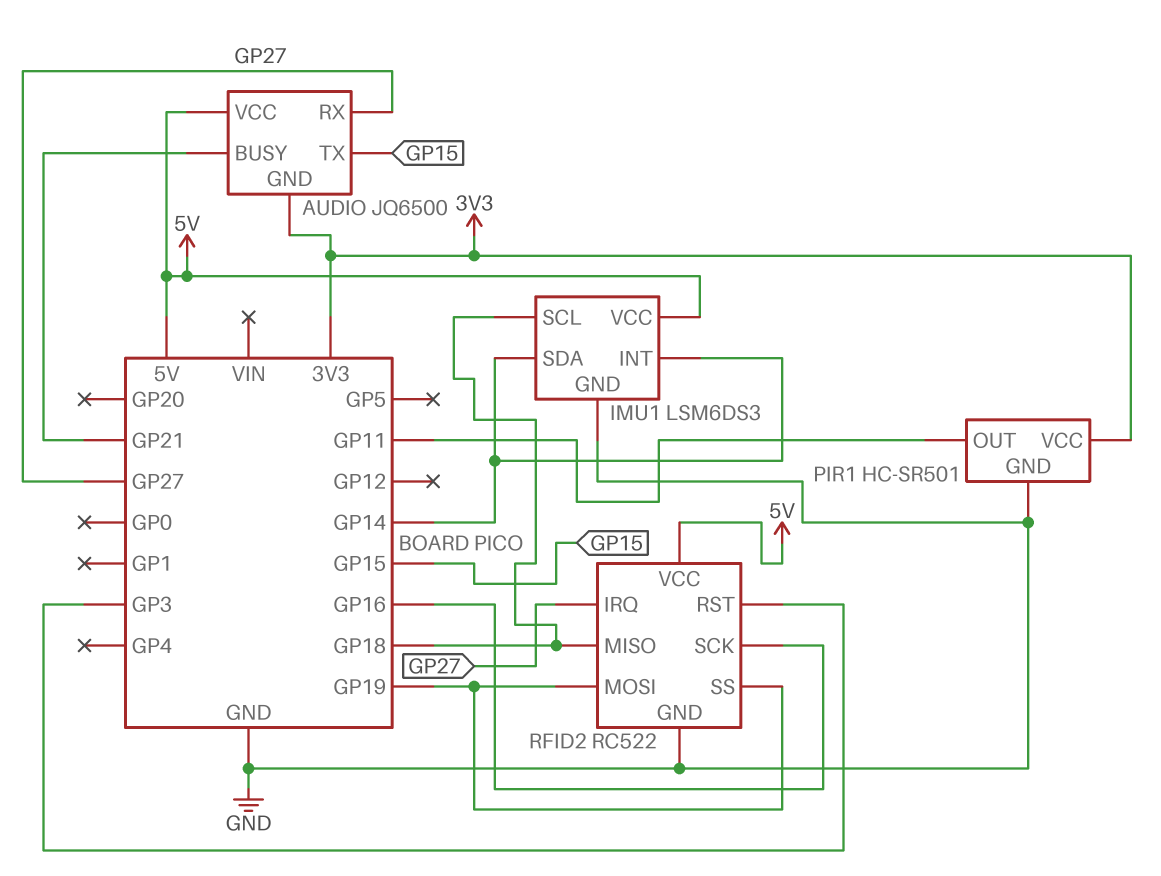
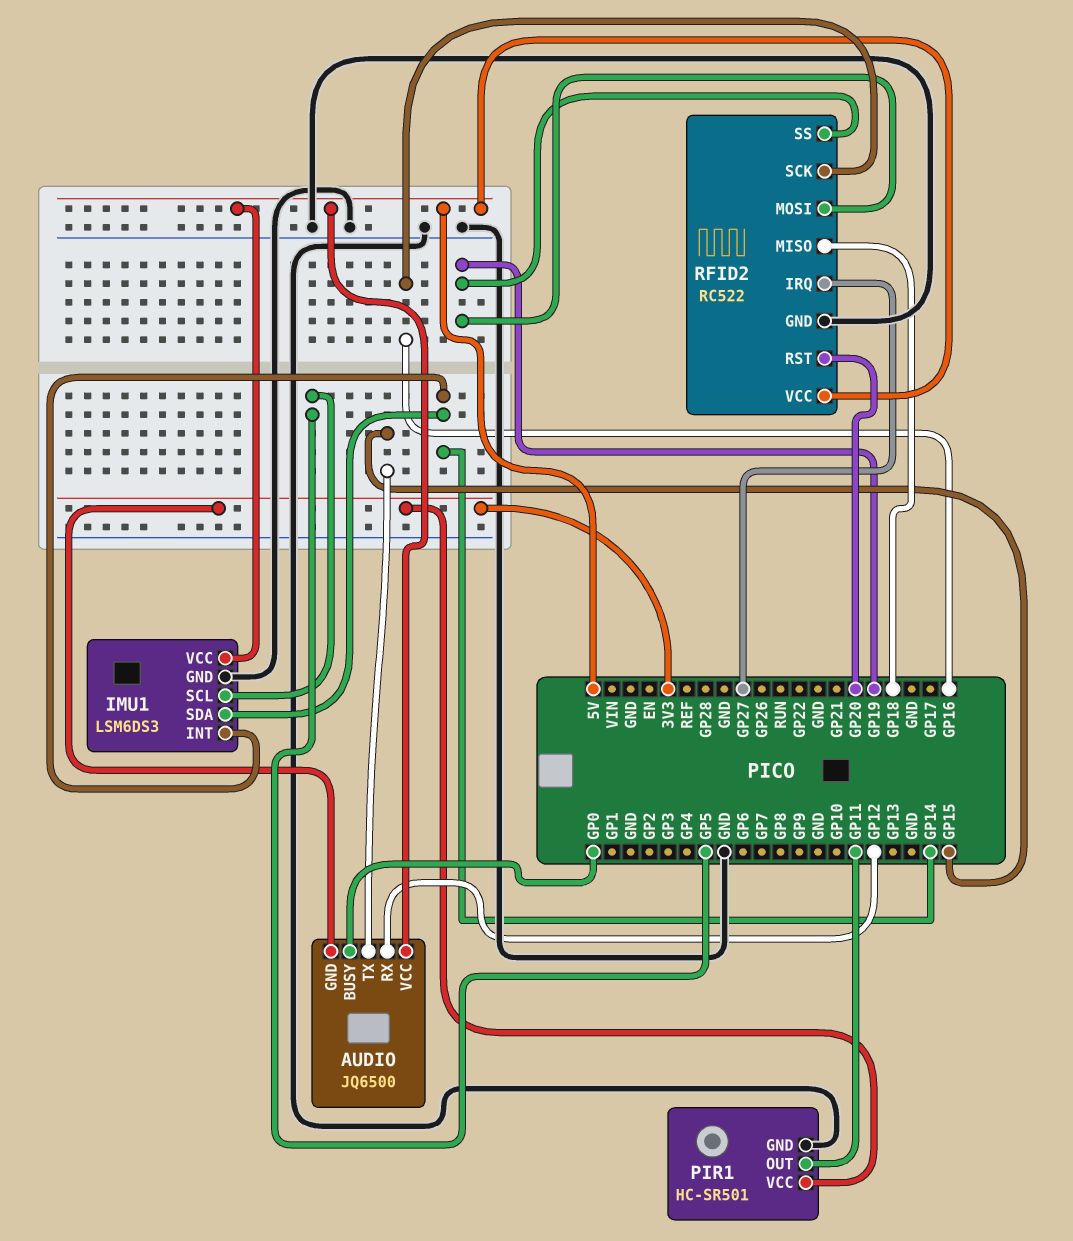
AUDIO pin BUSY: GP21 -> GP0
AUDIO pin RX: GP27 -> GP12
IMU1 pin SCL: GP18 -> GP5
RFID2 pin RST: GP3 -> GP20

